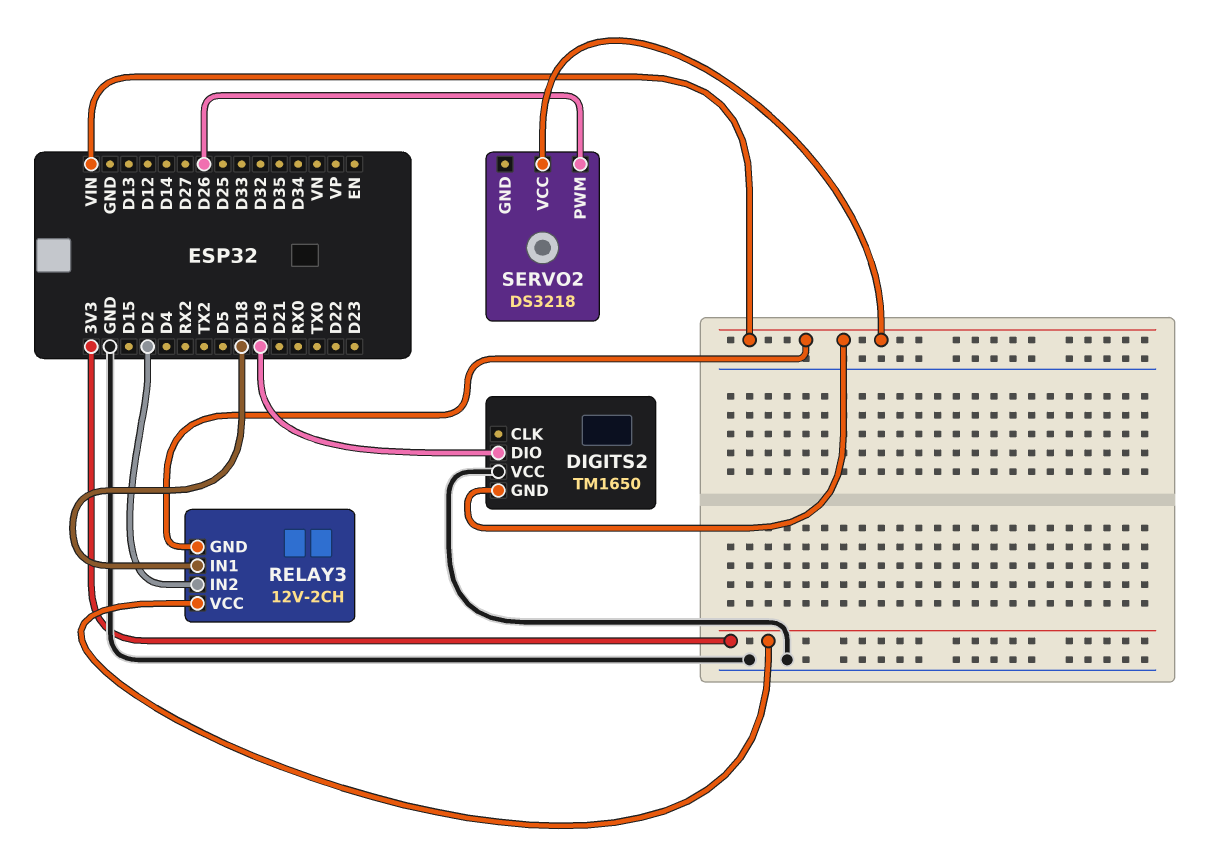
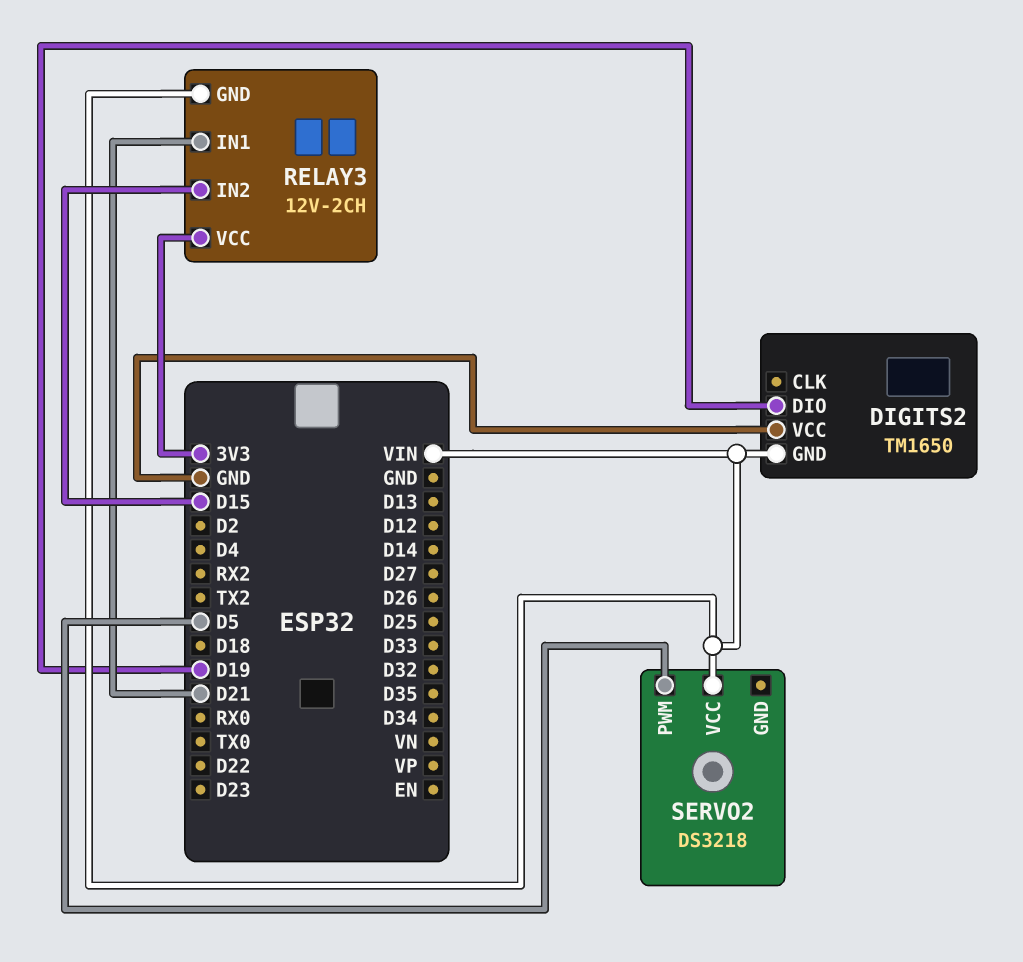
RELAY3 pin IN1: D18 -> D21
RELAY3 pin IN2: D2 -> D15
SERVO2 pin PWM: D26 -> D5

